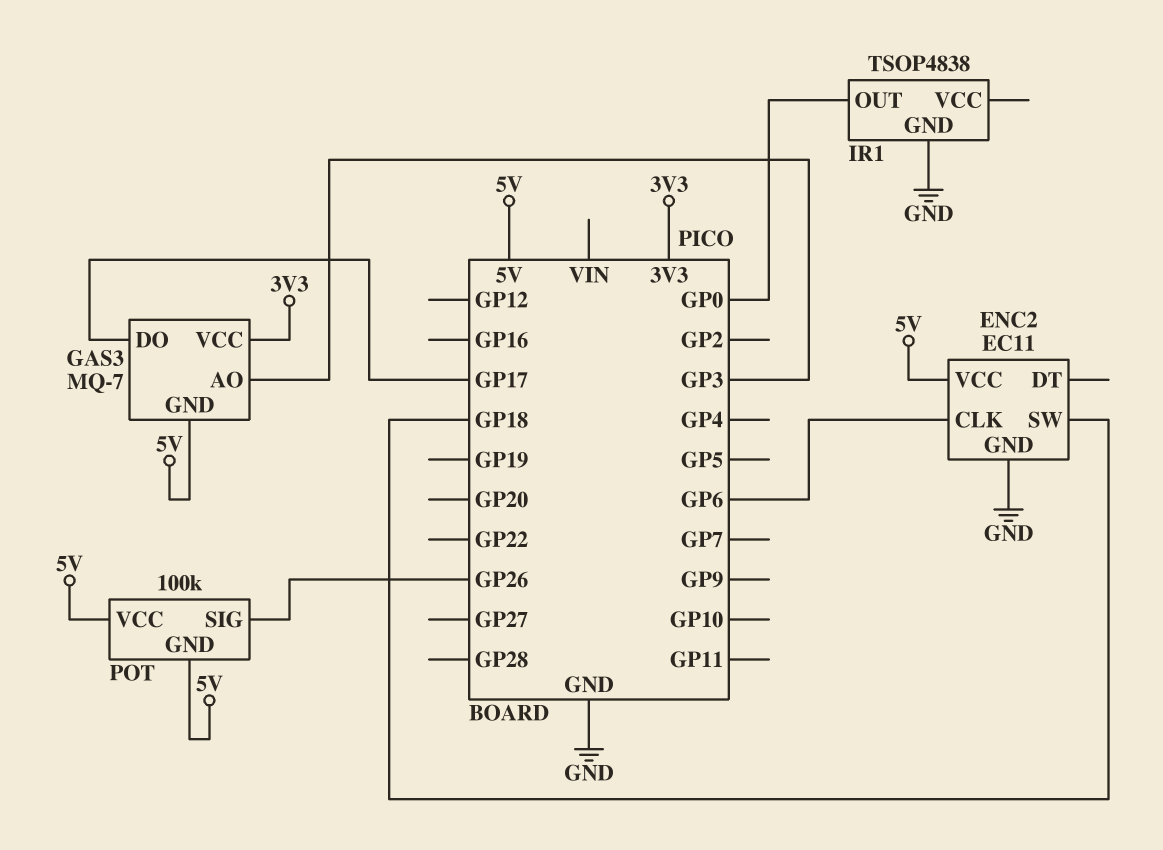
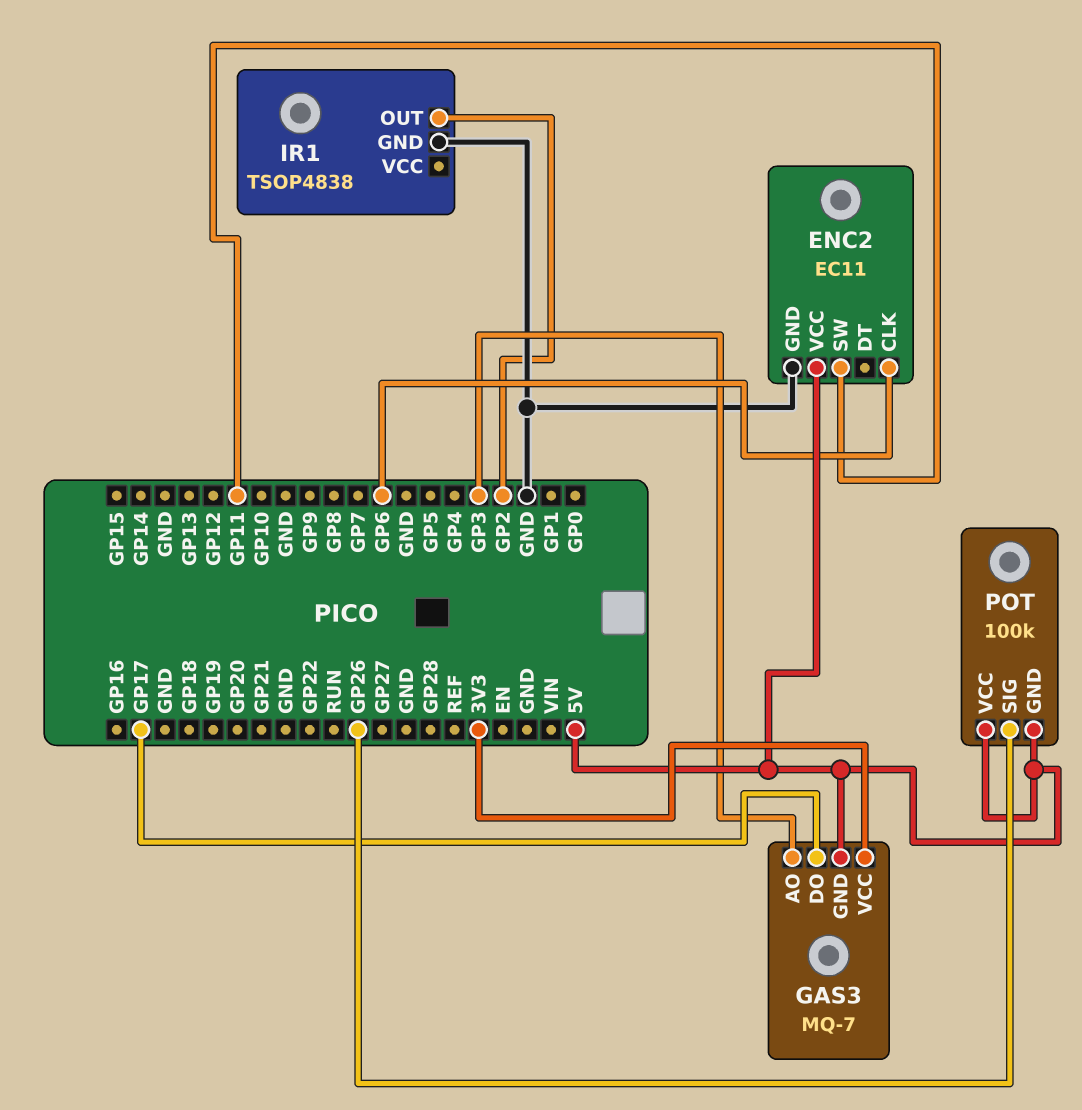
ENC2 pin SW: GP18 -> GP11
IR1 pin OUT: GP0 -> GP2

